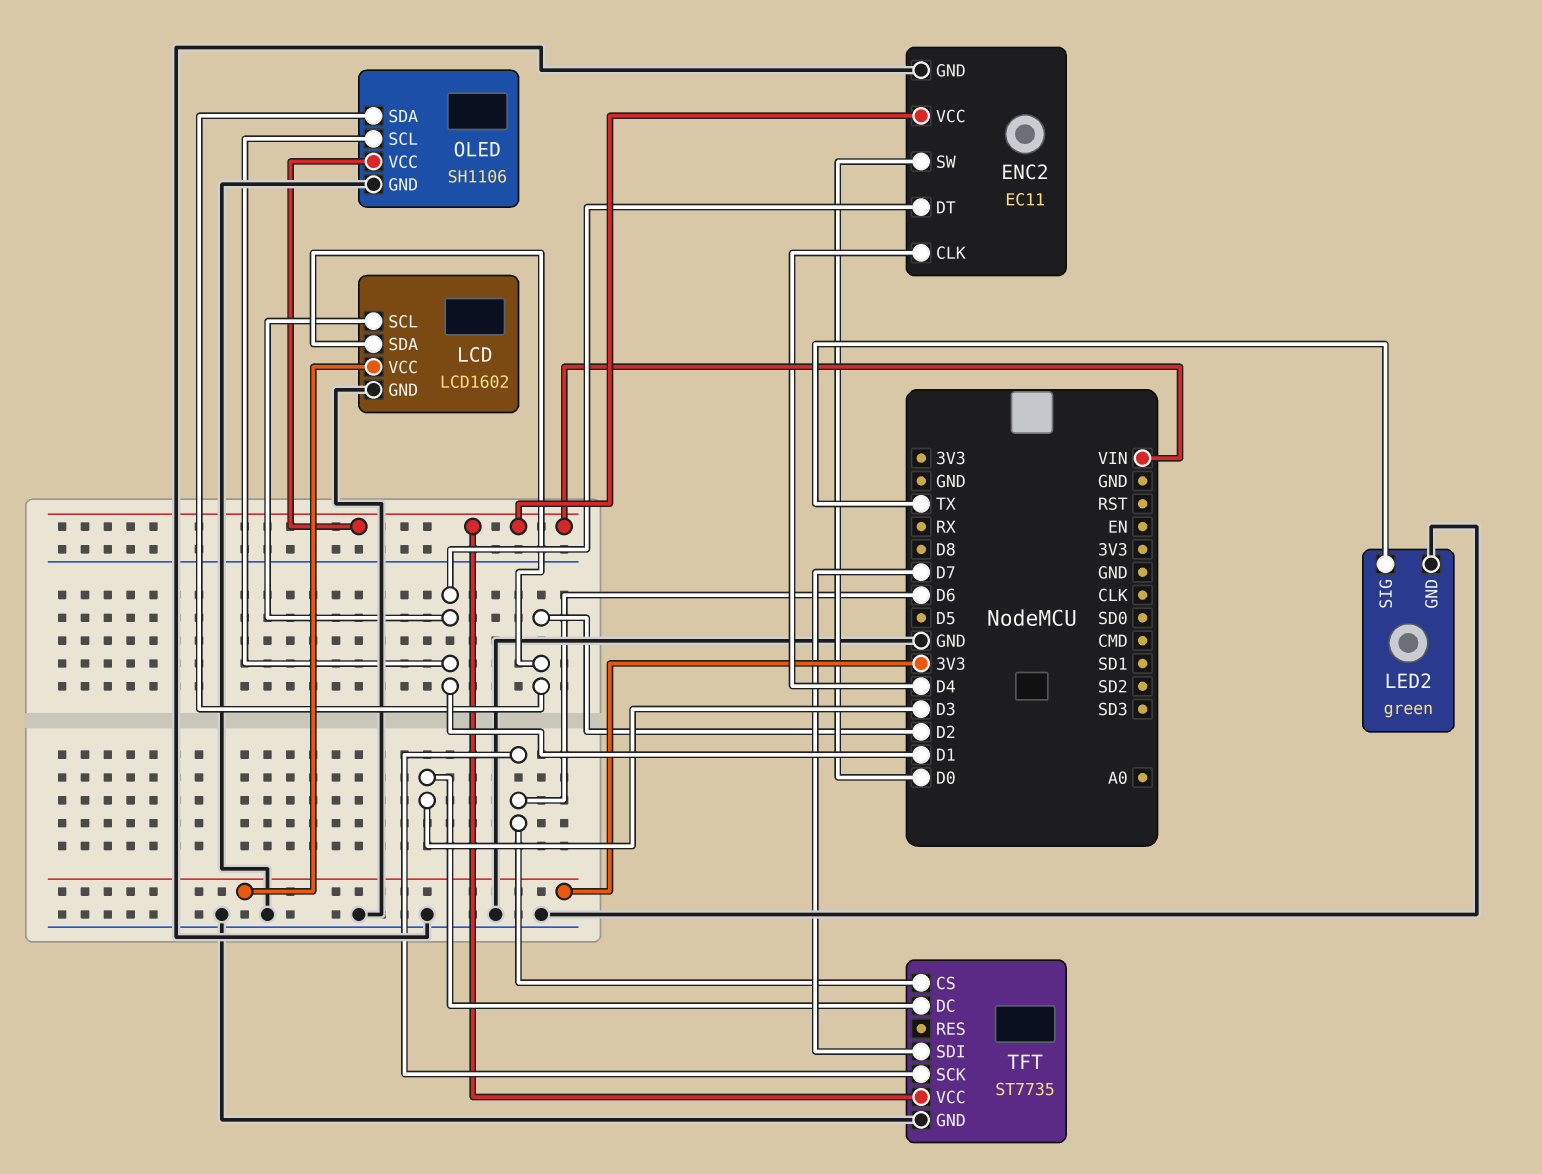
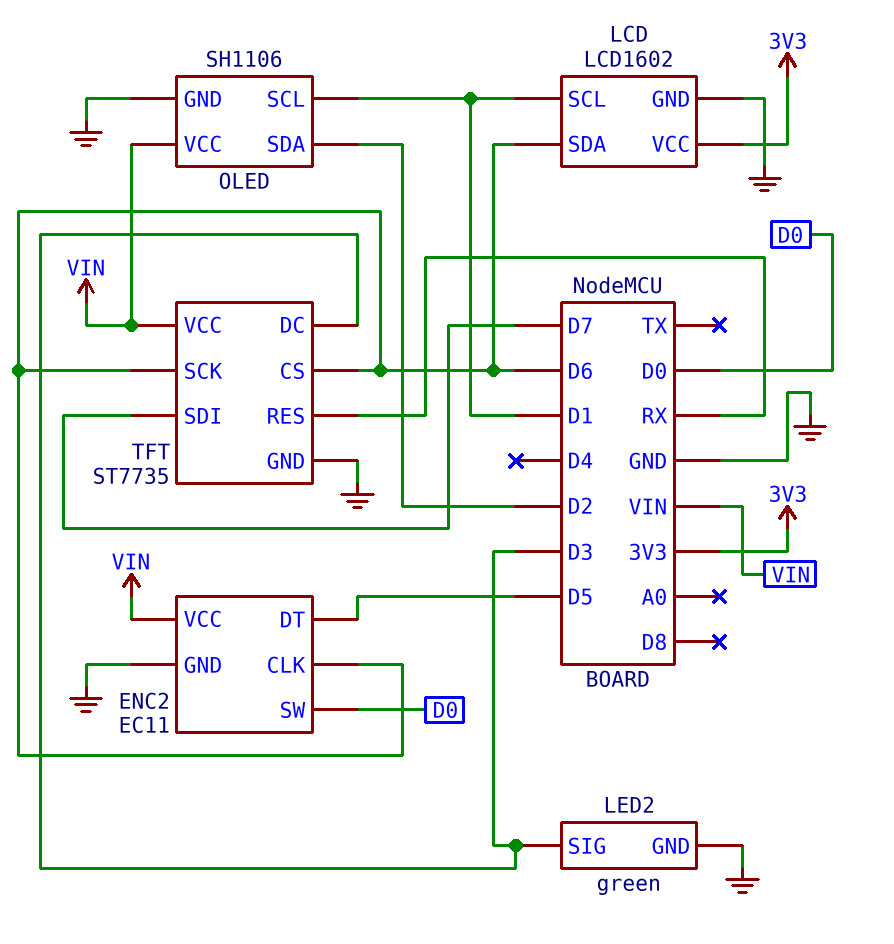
ENC2 pin CLK: D4 -> D6
ENC2 pin DT: D1 -> D5
LCD pin SDA: D2 -> D6
LED2 pin SIG: TX -> D3
TFT pin RES: none -> RX

